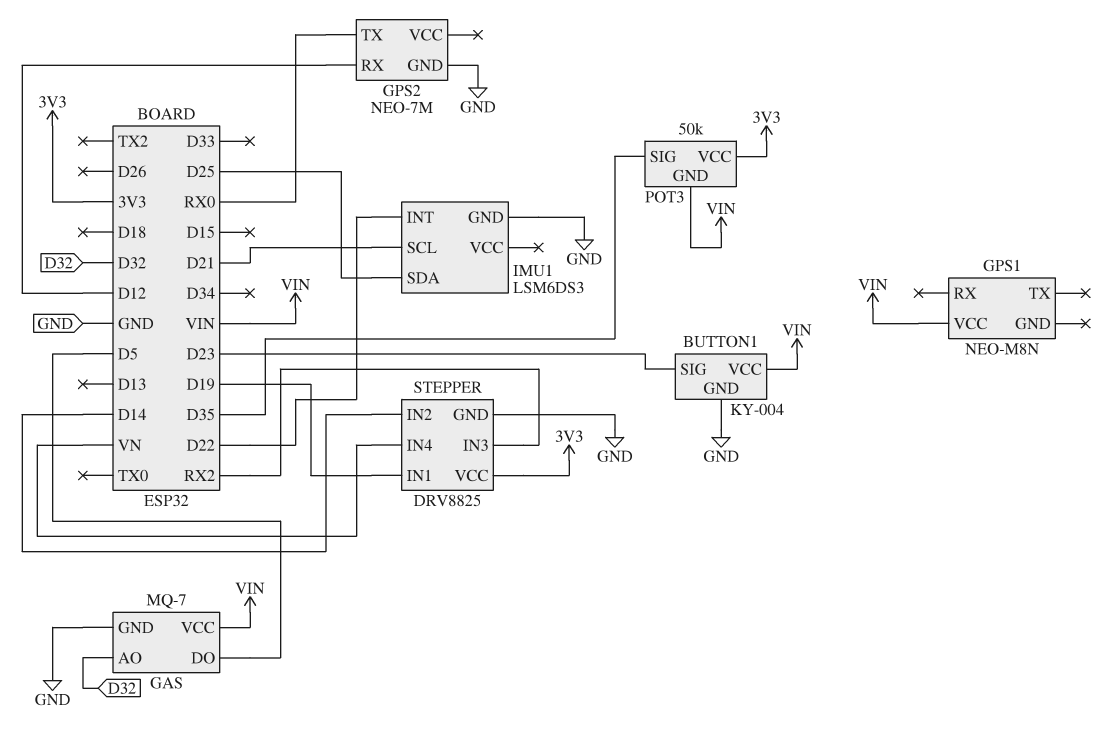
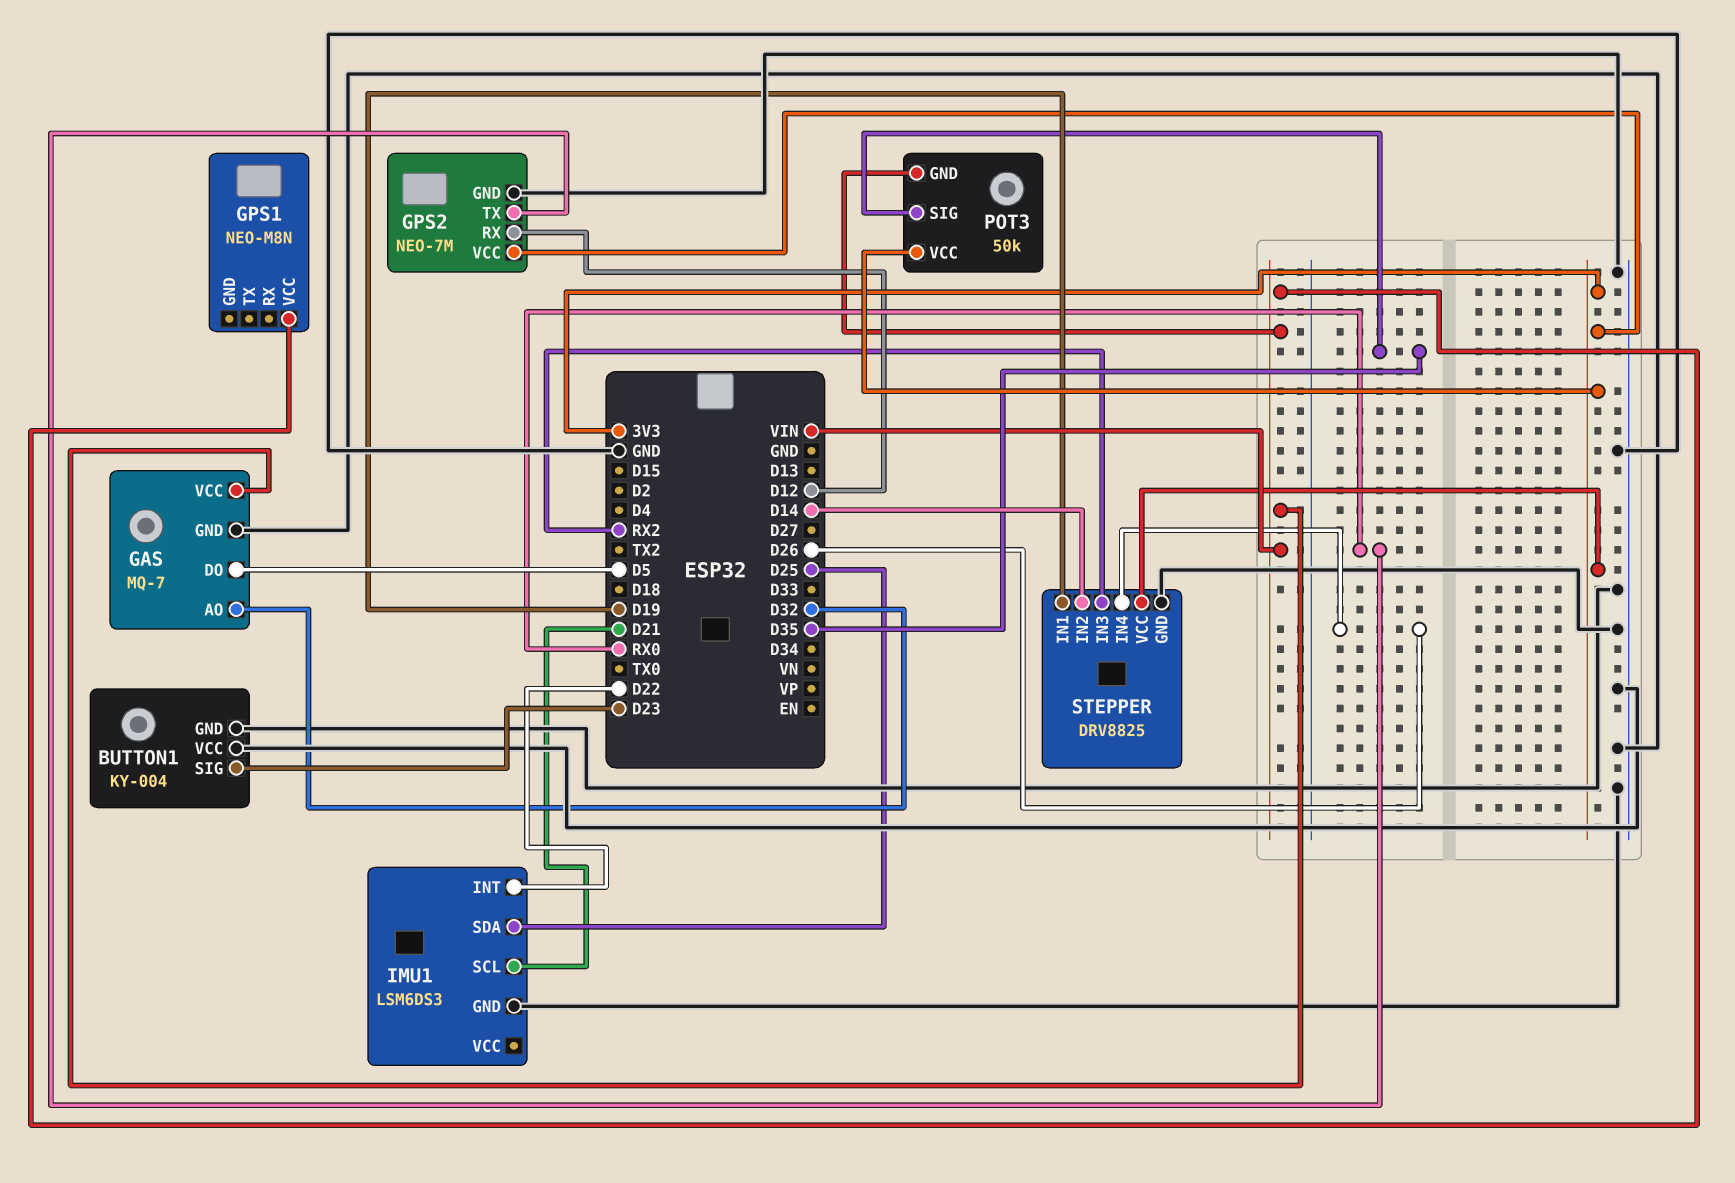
BUTTON1 pin VCC: VIN -> GND
GPS2 pin VCC: none -> 3V3
STEPPER pin IN4: VN -> D26

